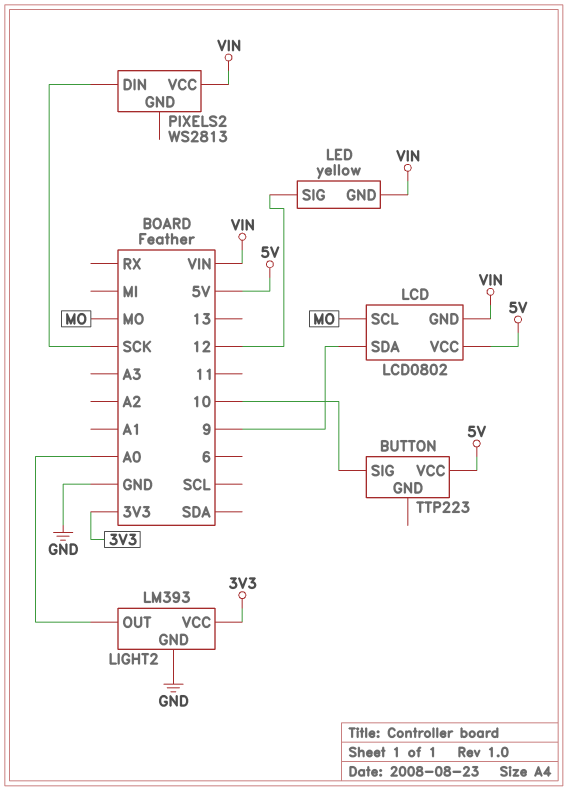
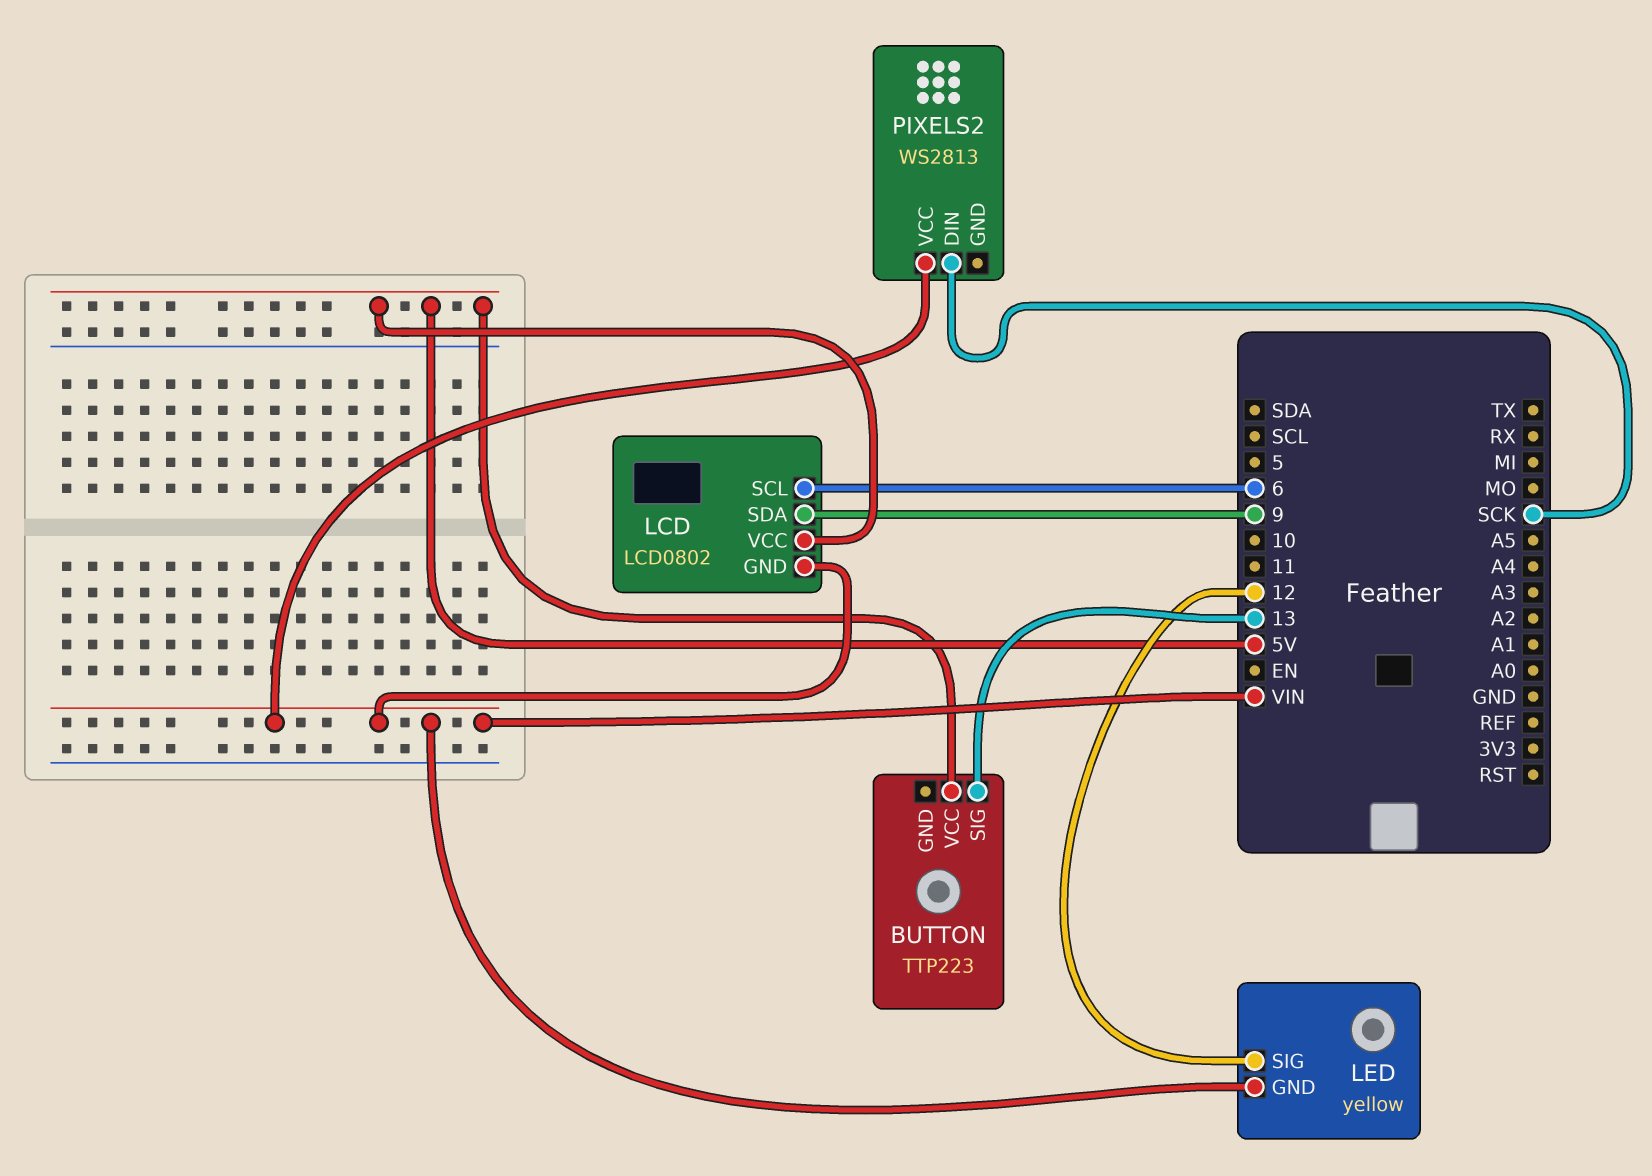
BUTTON pin SIG: 10 -> 13
LCD pin SCL: MO -> 6
LIGHT2: LM393 -> none
LIGHT2 pin GND: GND -> none
LIGHT2 pin OUT: A0 -> none
LIGHT2 pin VCC: 3V3 -> none

